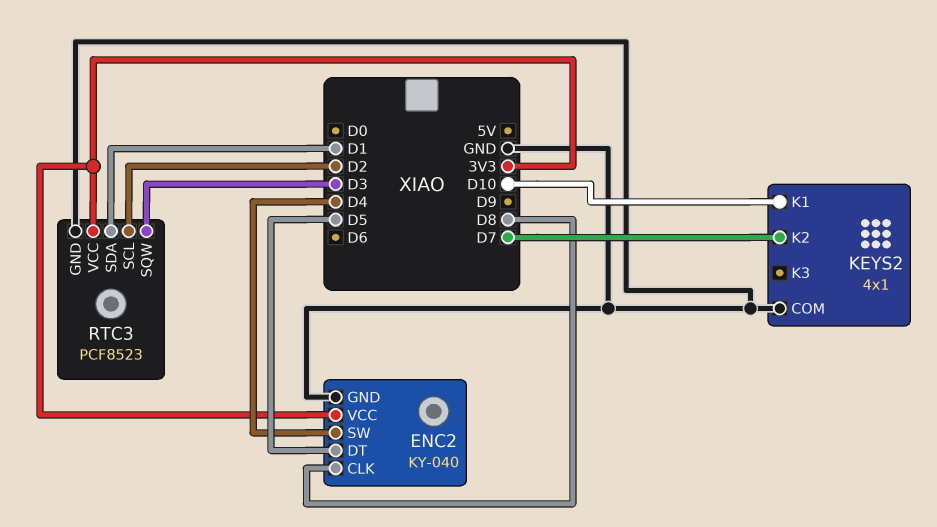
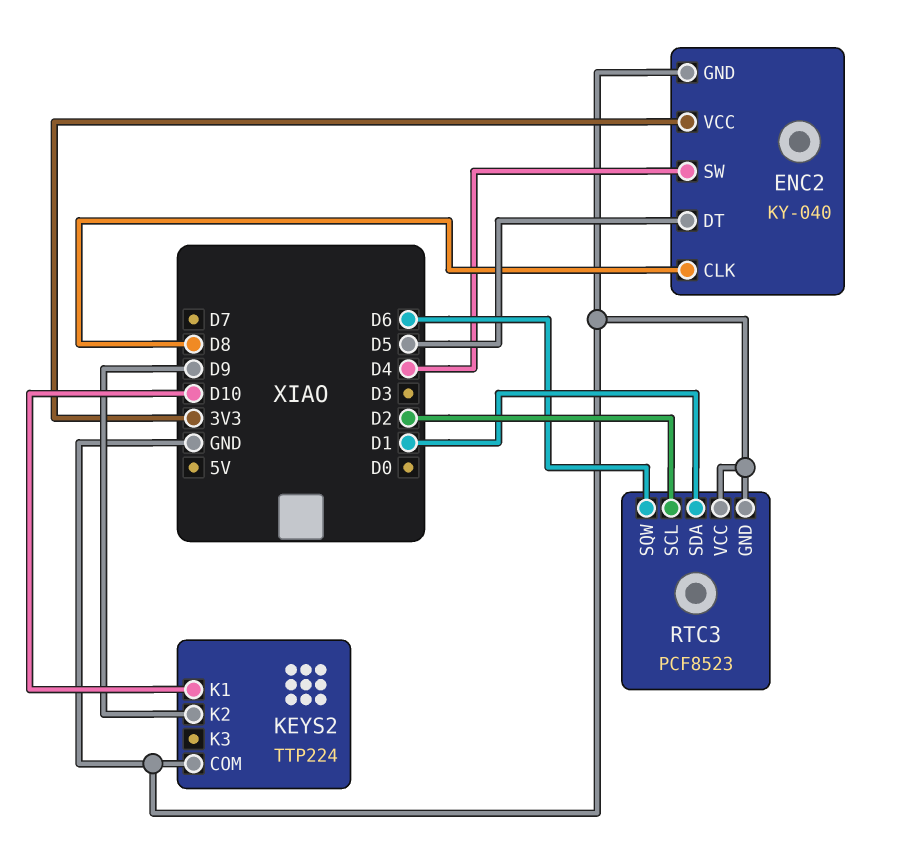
KEYS2: 4x1 -> TTP224
KEYS2 pin K2: D7 -> D9
RTC3 pin SQW: D3 -> D6
RTC3 pin VCC: 3V3 -> GND

